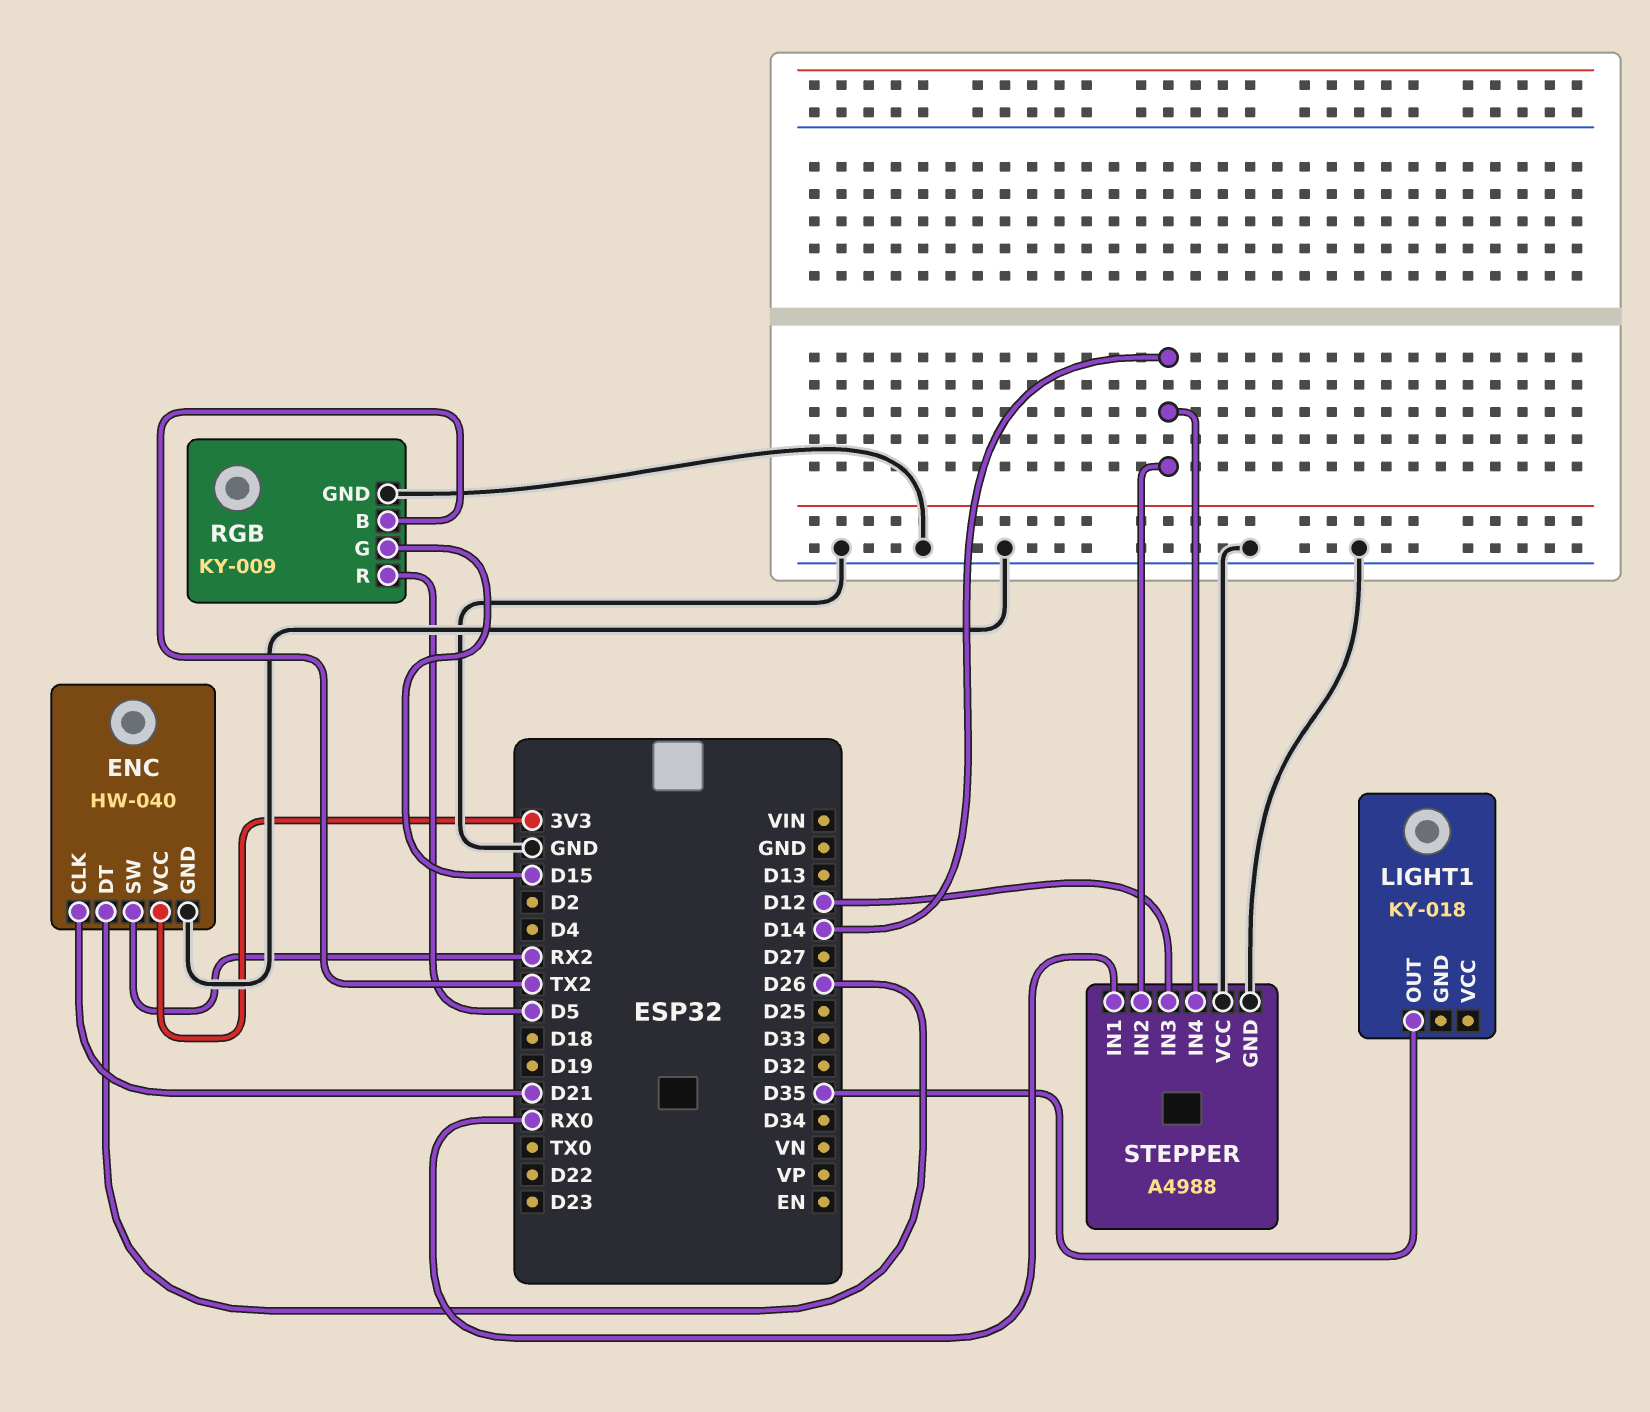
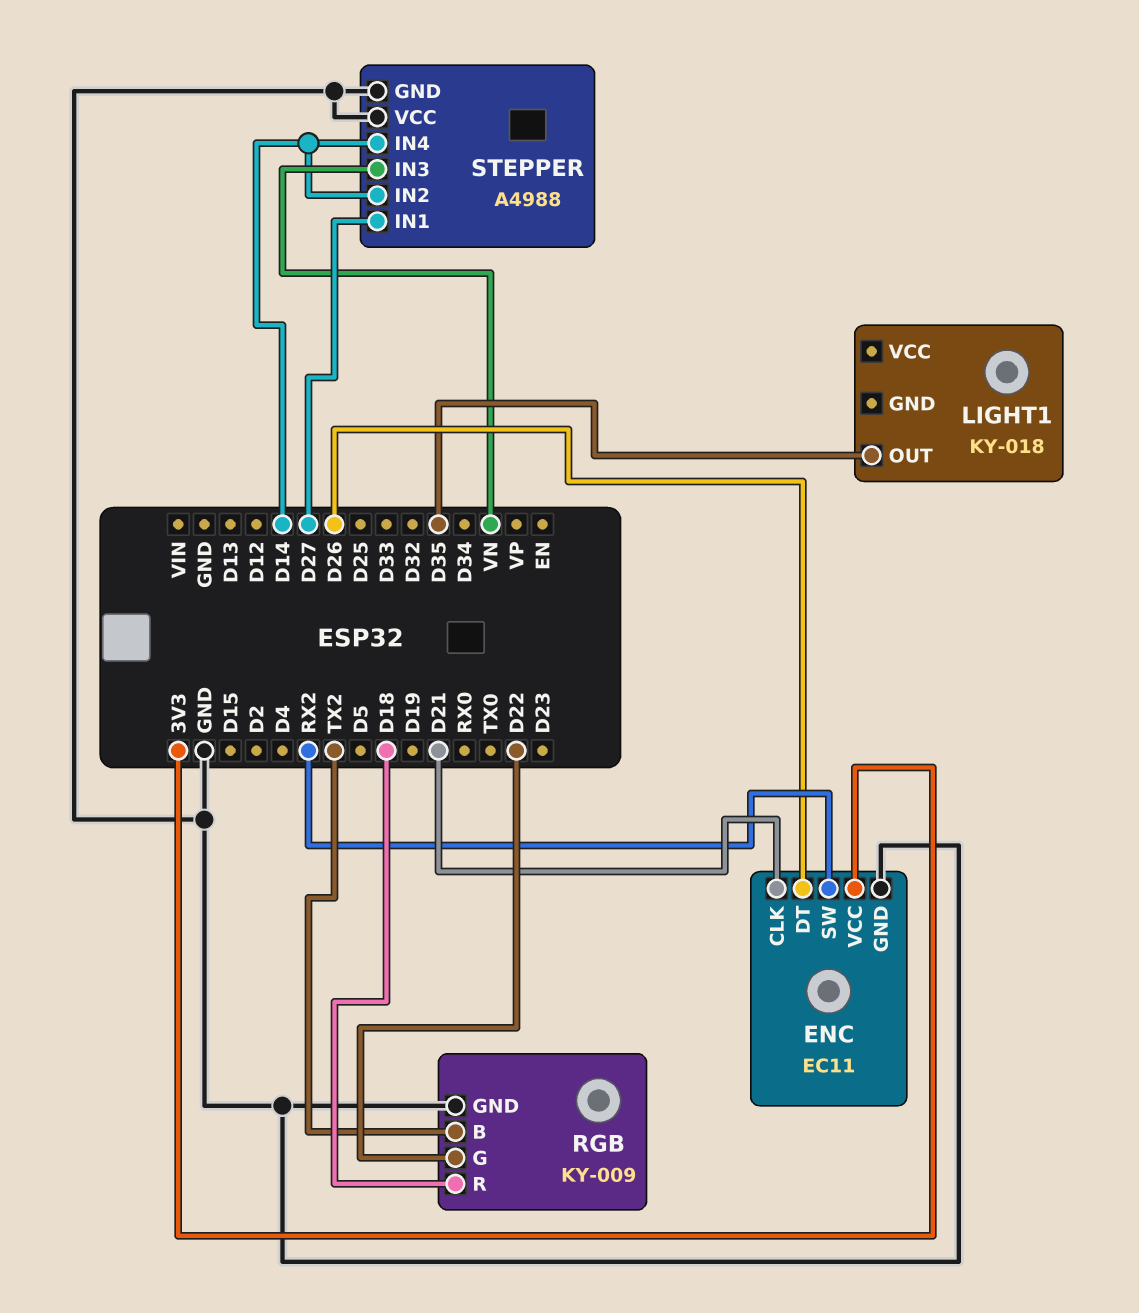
ENC: HW-040 -> EC11
RGB pin G: D15 -> D22
RGB pin R: D5 -> D18
STEPPER pin IN1: RX0 -> D27
STEPPER pin IN3: D12 -> VN

